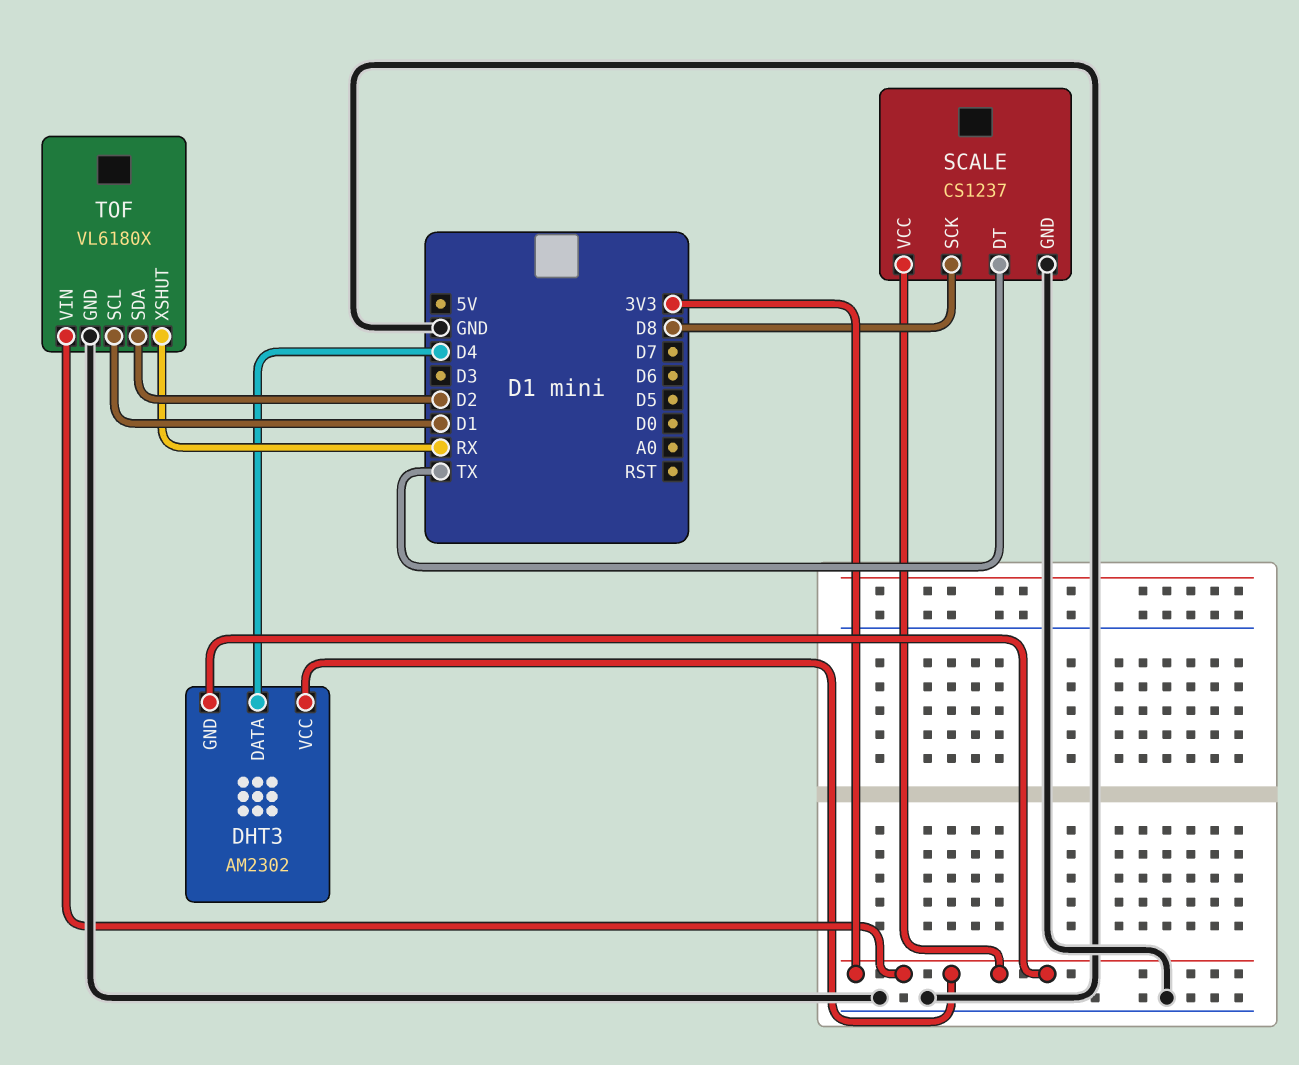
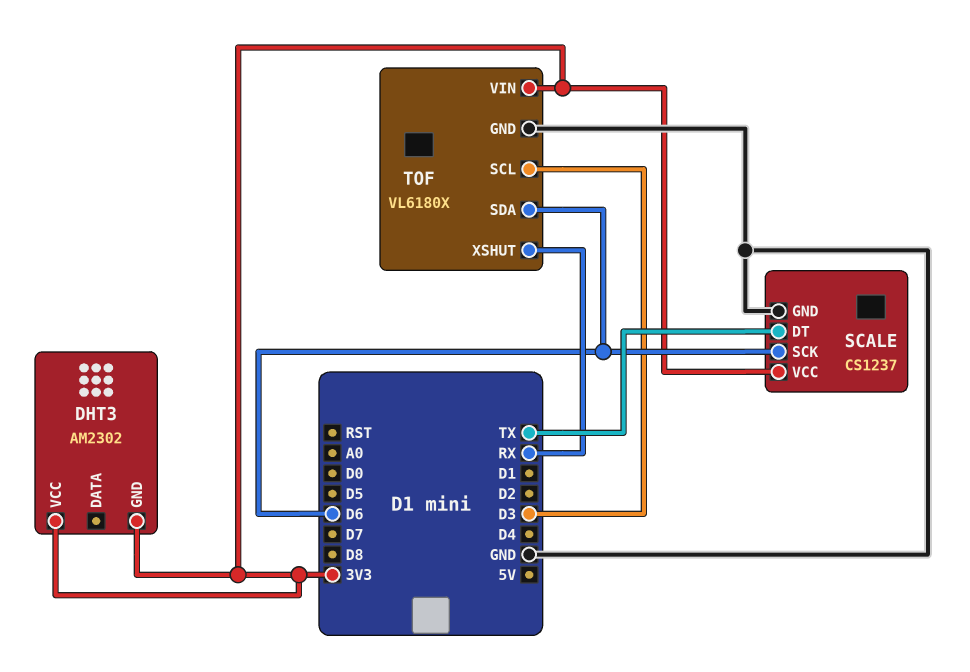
DHT3 pin DATA: D4 -> none
SCALE pin SCK: D8 -> D6
TOF pin SCL: D1 -> D3
TOF pin SDA: D2 -> D6

